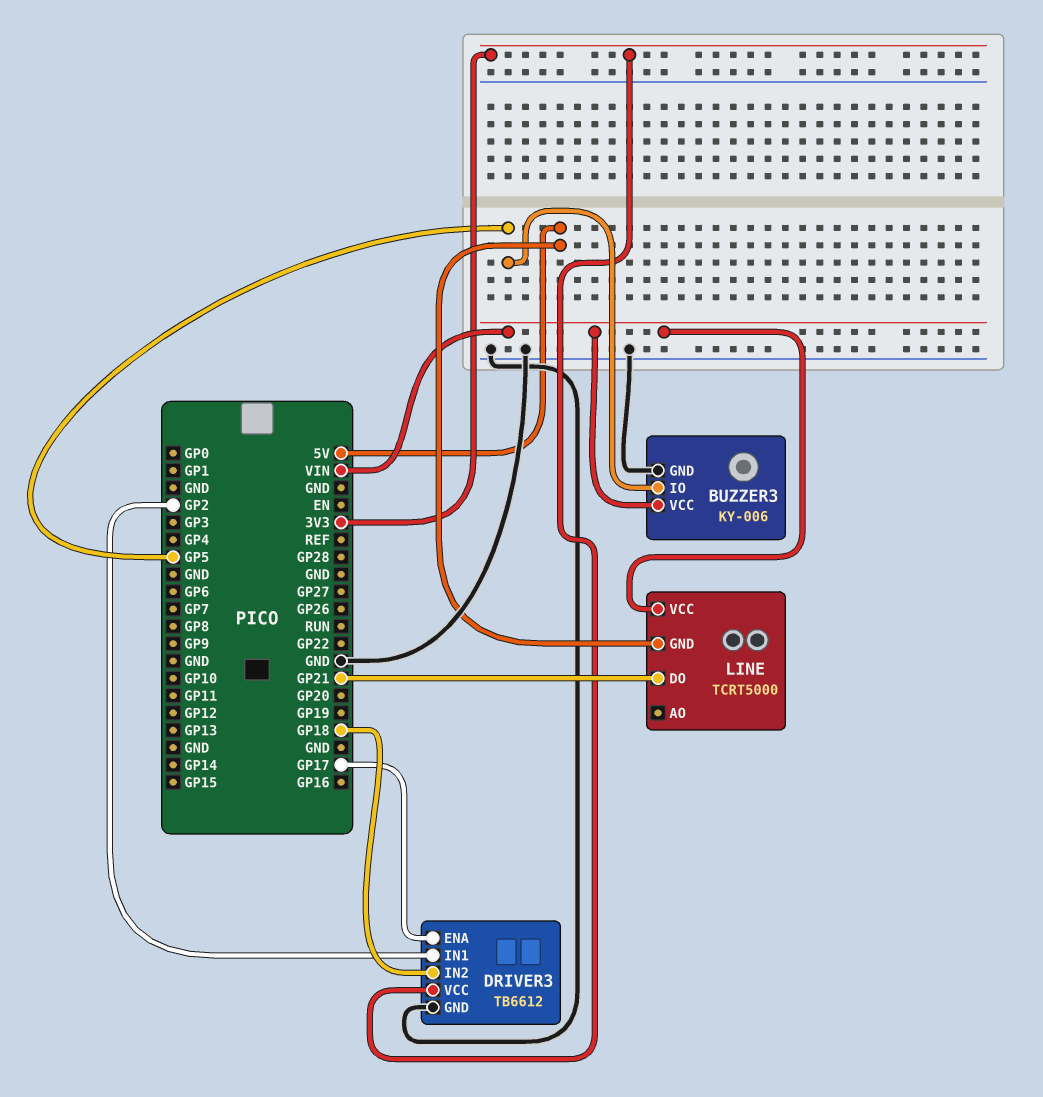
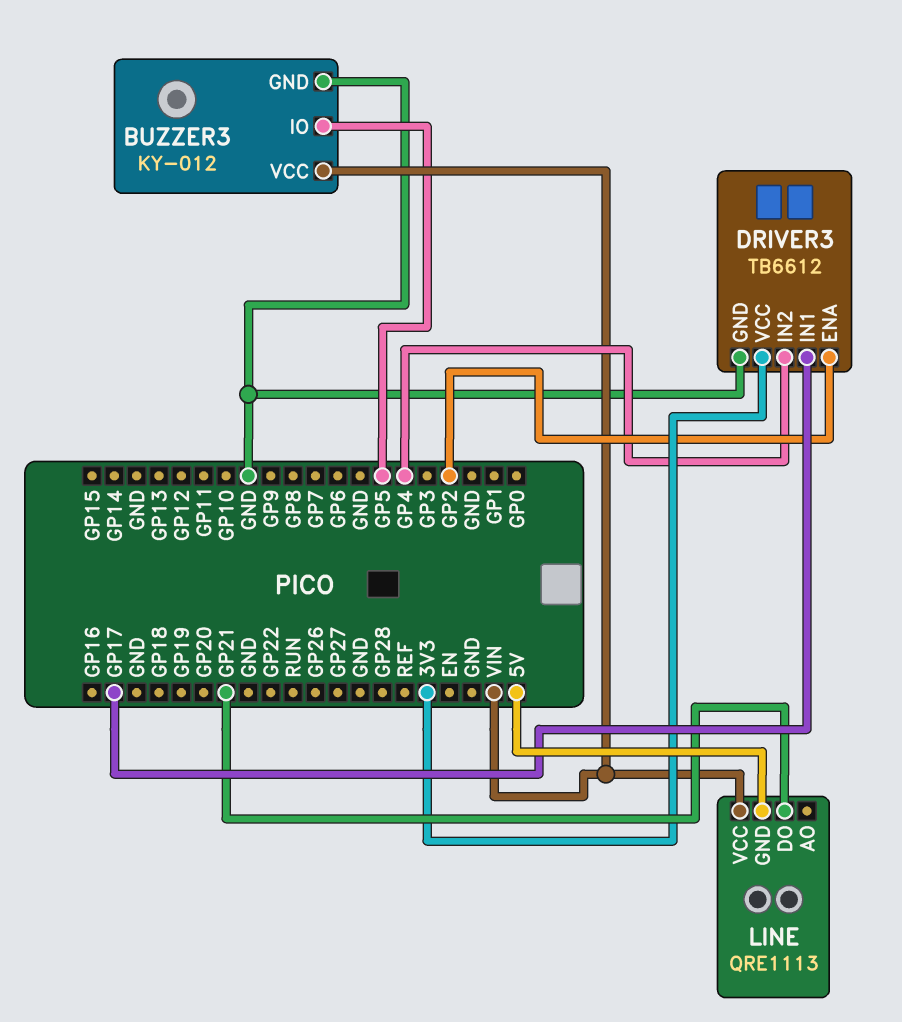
BUZZER3: KY-006 -> KY-012
DRIVER3 pin ENA: GP17 -> GP2
DRIVER3 pin IN1: GP2 -> GP17
DRIVER3 pin IN2: GP18 -> GP4
LINE: TCRT5000 -> QRE1113

